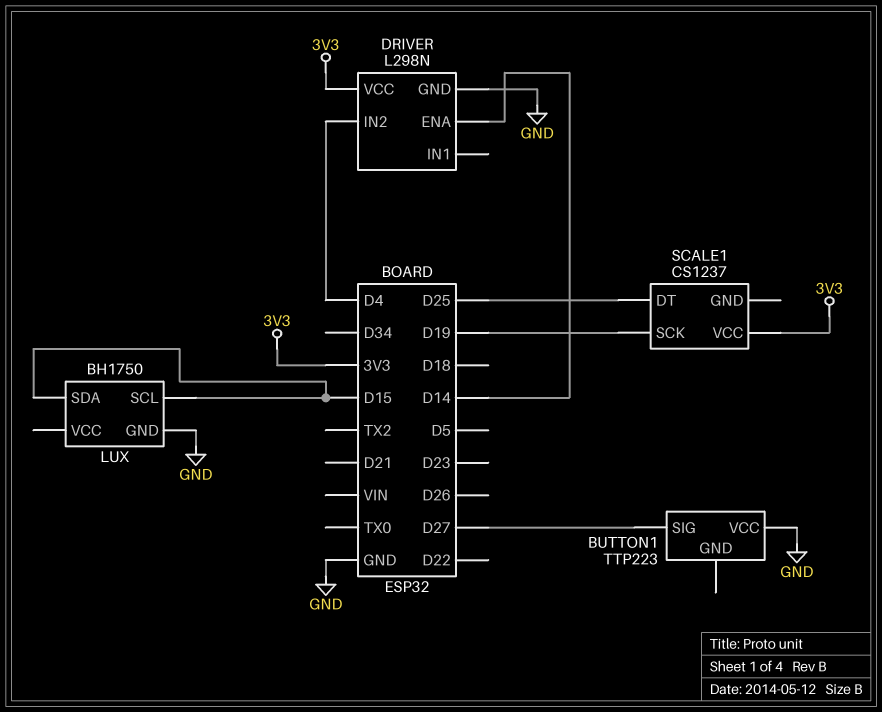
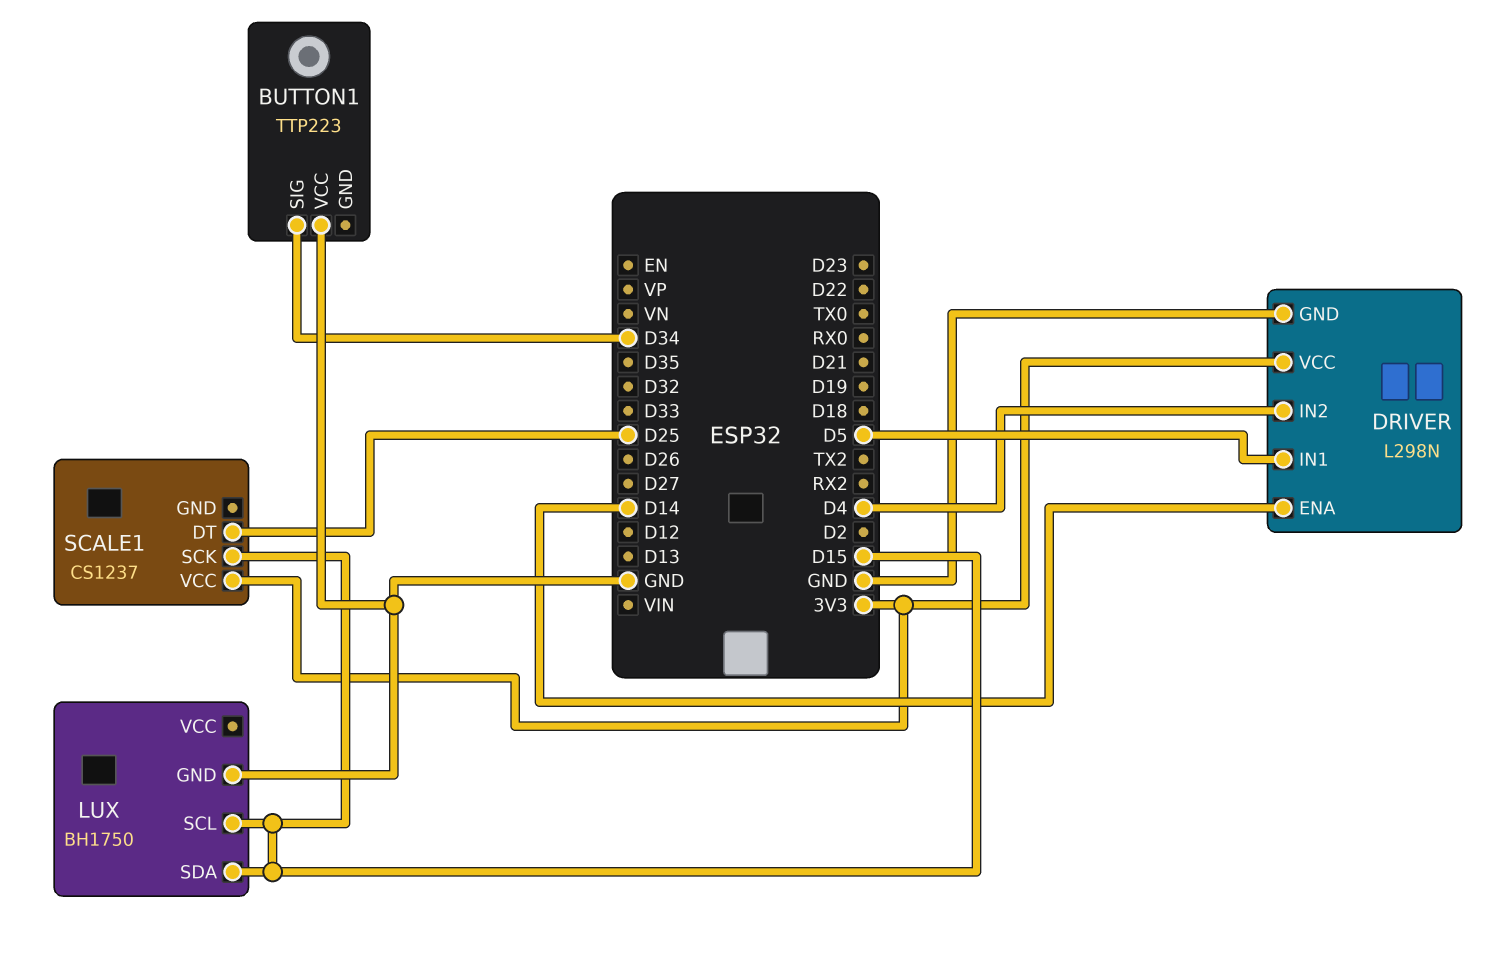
BUTTON1 pin SIG: D27 -> D34
DRIVER pin IN1: none -> D5
SCALE1 pin SCK: D19 -> D15

